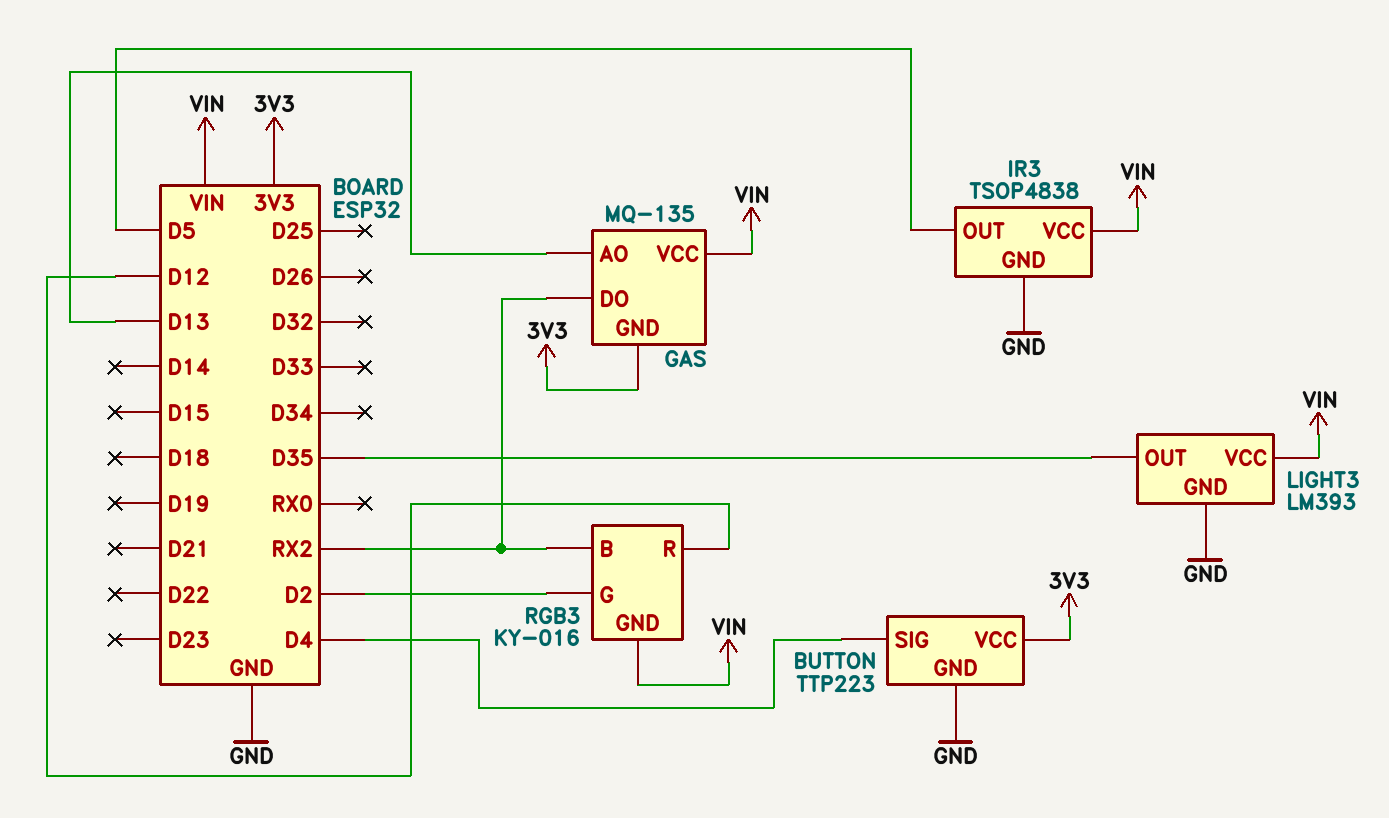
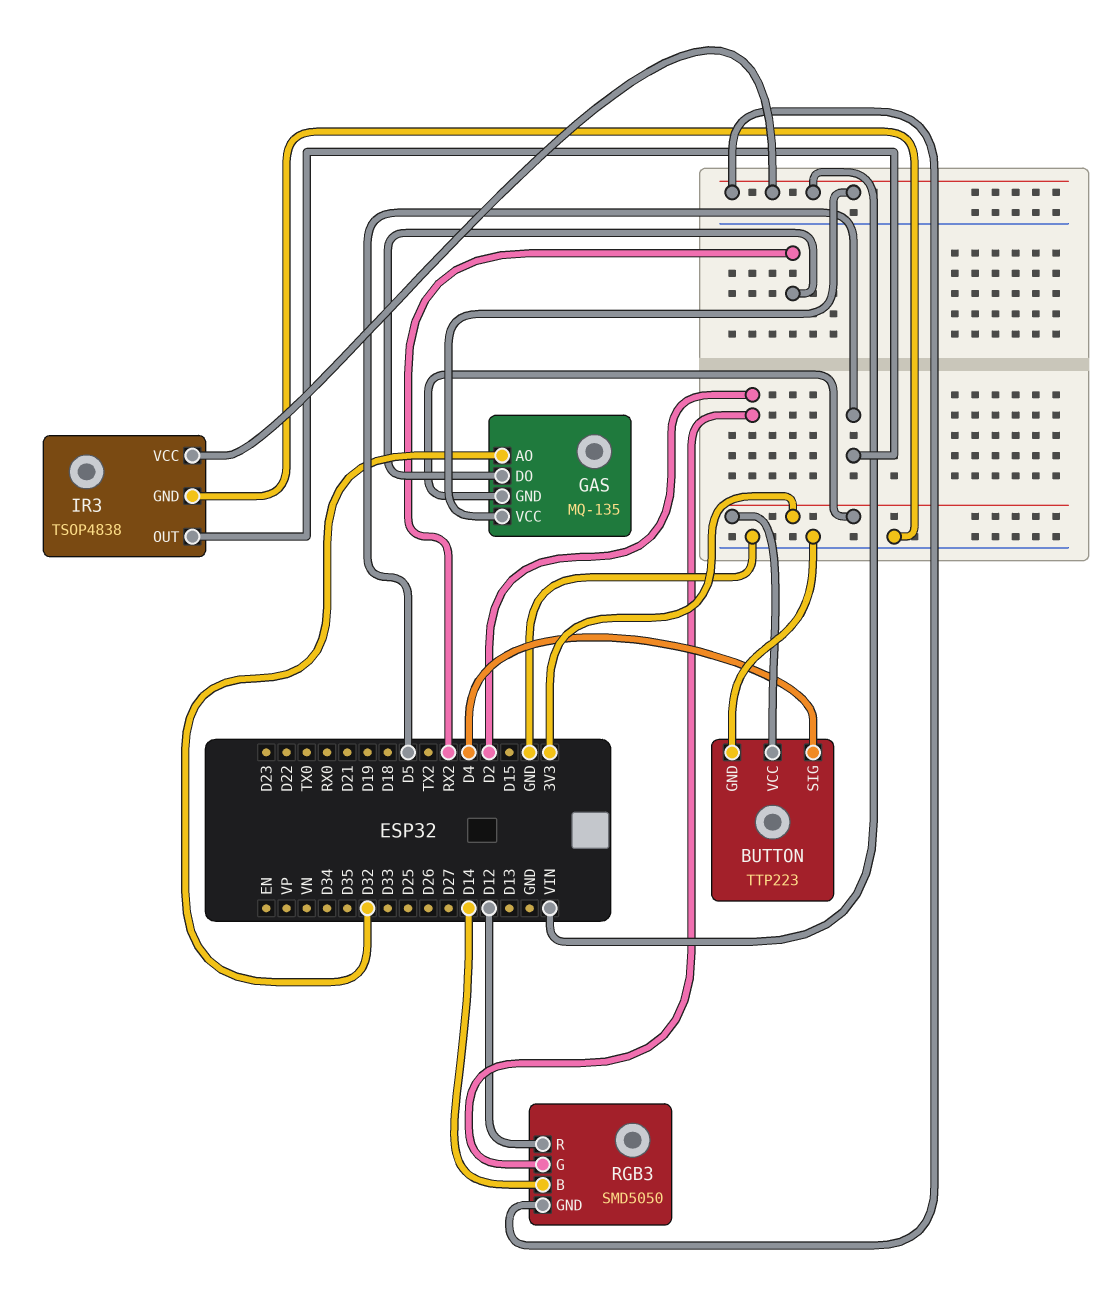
GAS pin AO: D13 -> D32
LIGHT3: LM393 -> none
LIGHT3 pin GND: GND -> none
LIGHT3 pin OUT: D35 -> none
LIGHT3 pin VCC: VIN -> none
RGB3: KY-016 -> SMD5050
RGB3 pin B: RX2 -> D14

